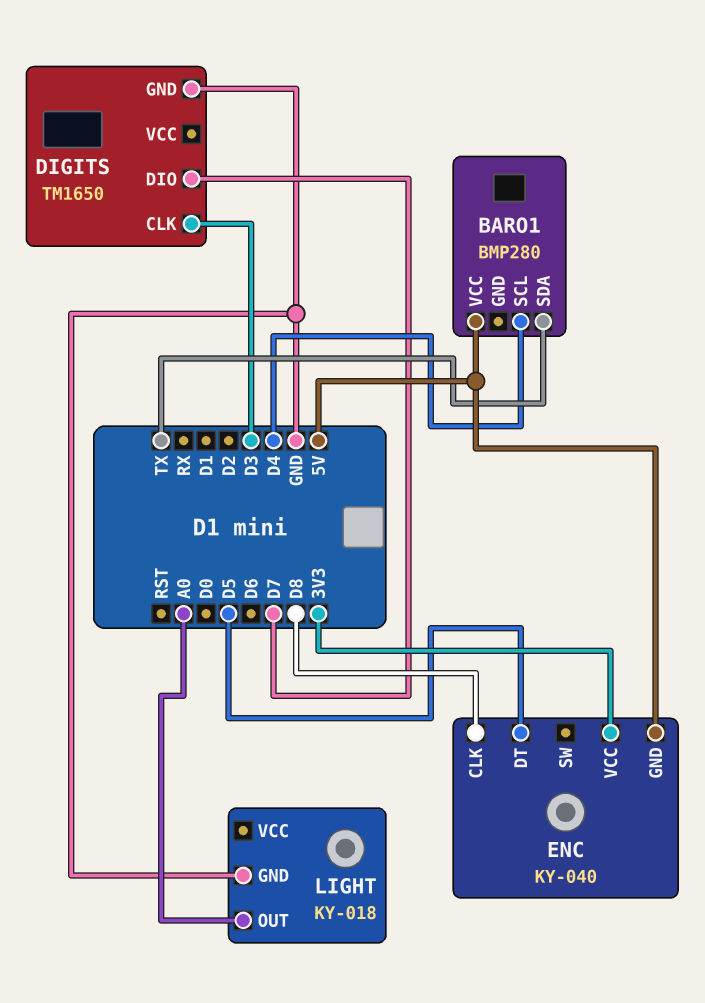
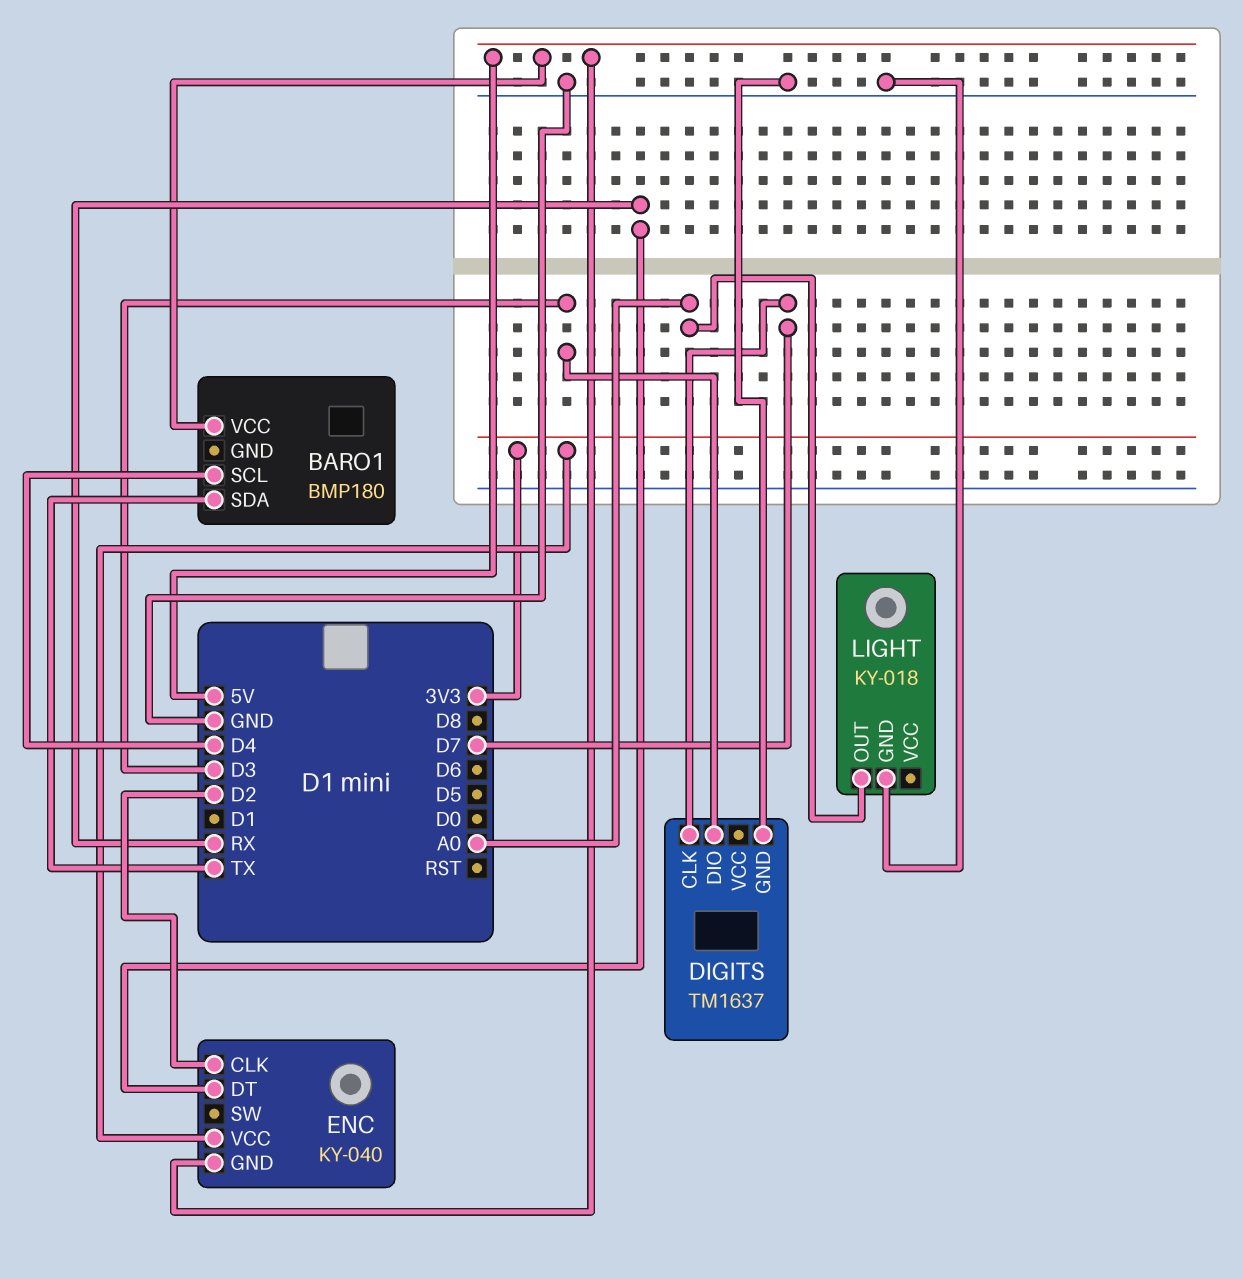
BARO1: BMP280 -> BMP180
DIGITS: TM1650 -> TM1637
DIGITS pin CLK: D3 -> D7
DIGITS pin DIO: D7 -> D3
ENC pin CLK: D8 -> D2
ENC pin DT: D5 -> RX

